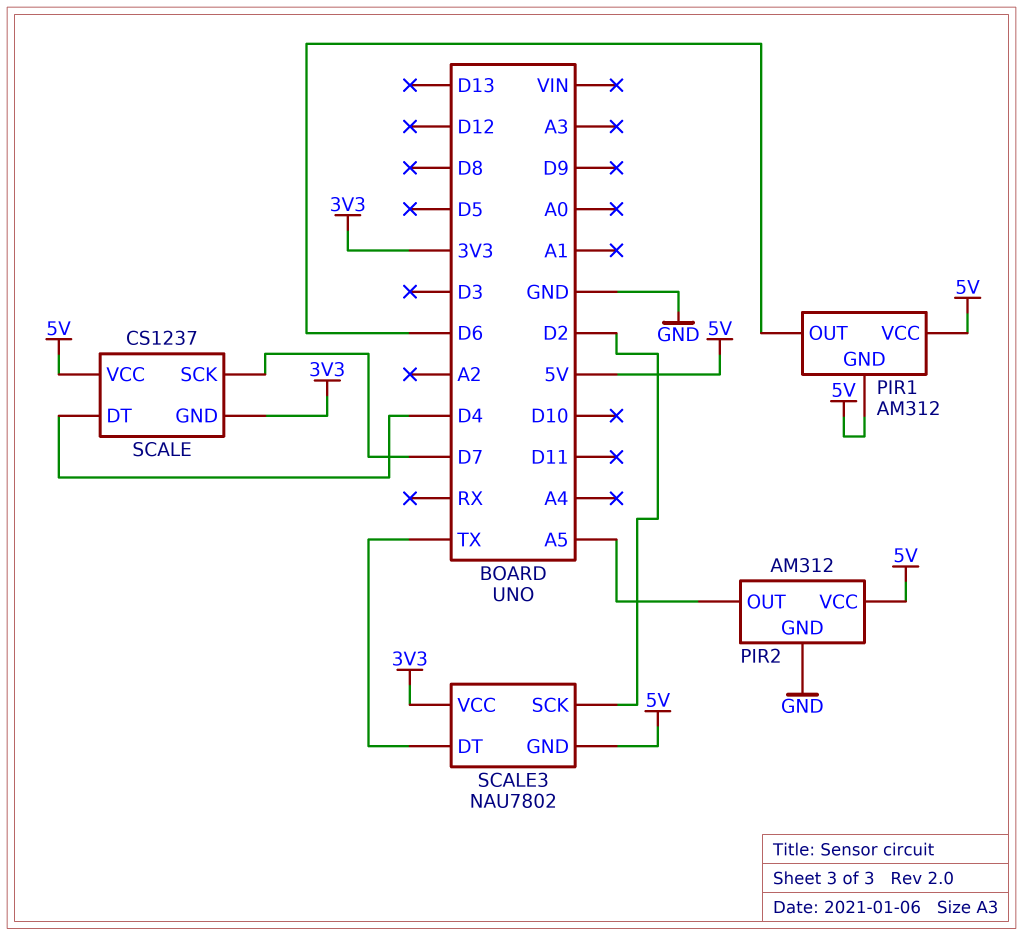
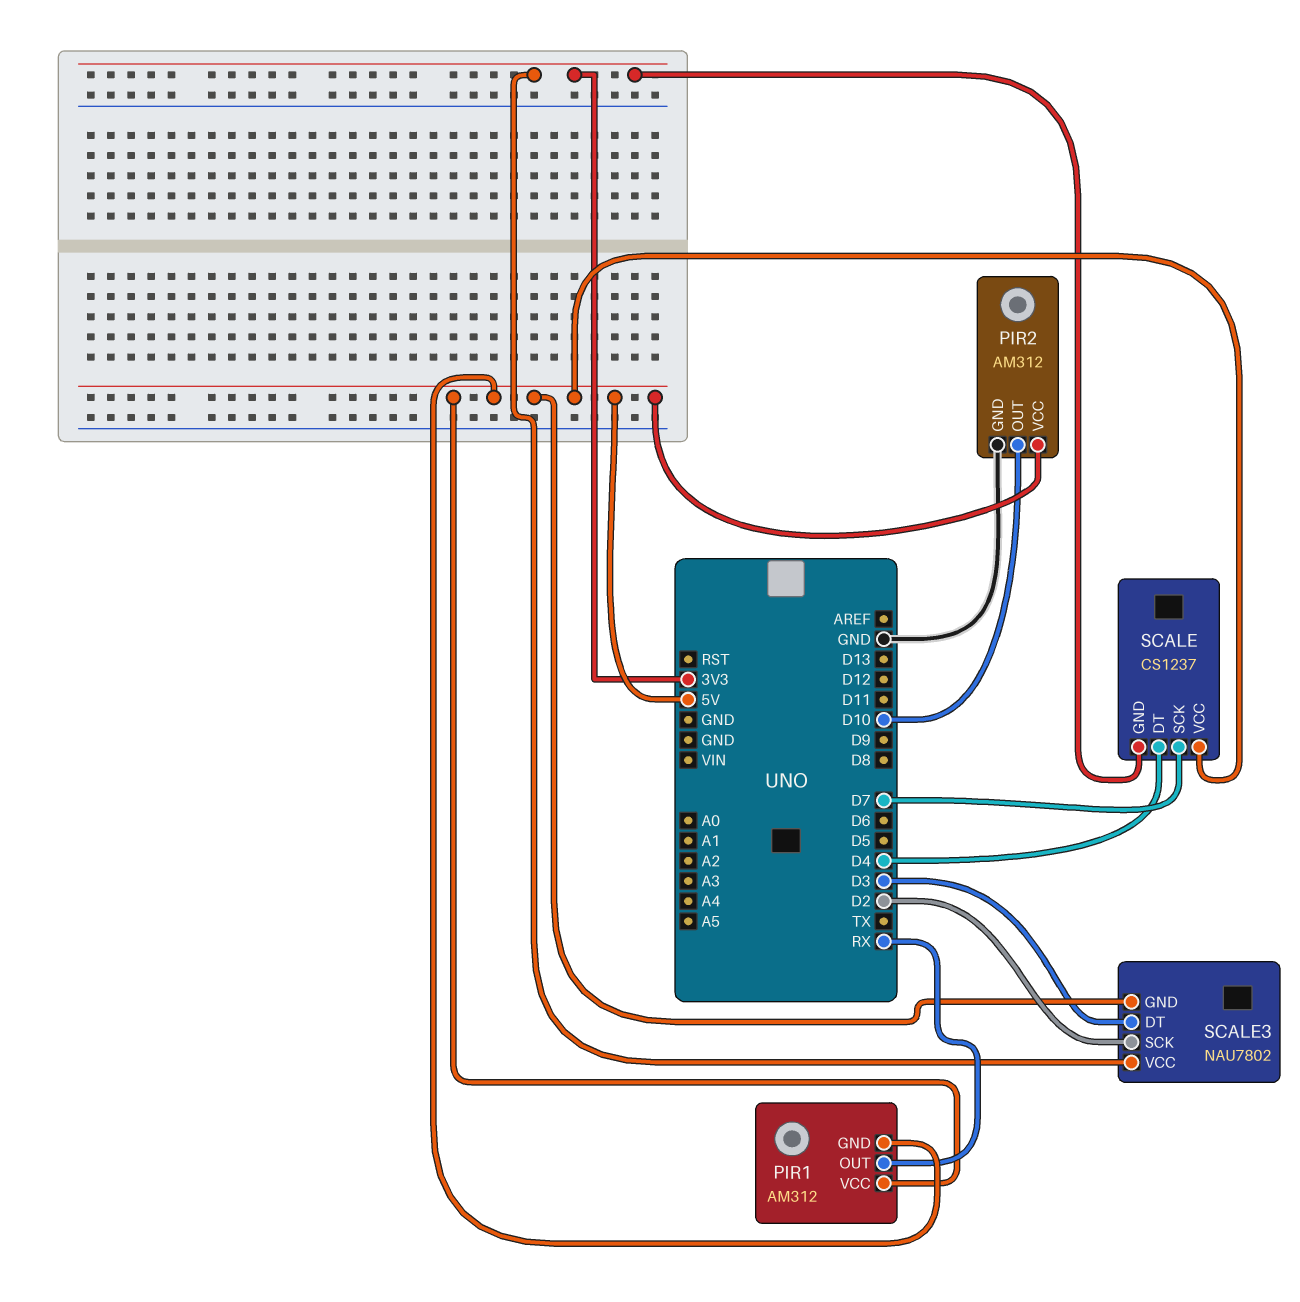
PIR1 pin OUT: D6 -> RX
PIR2 pin OUT: A5 -> D10
SCALE3 pin DT: TX -> D3

